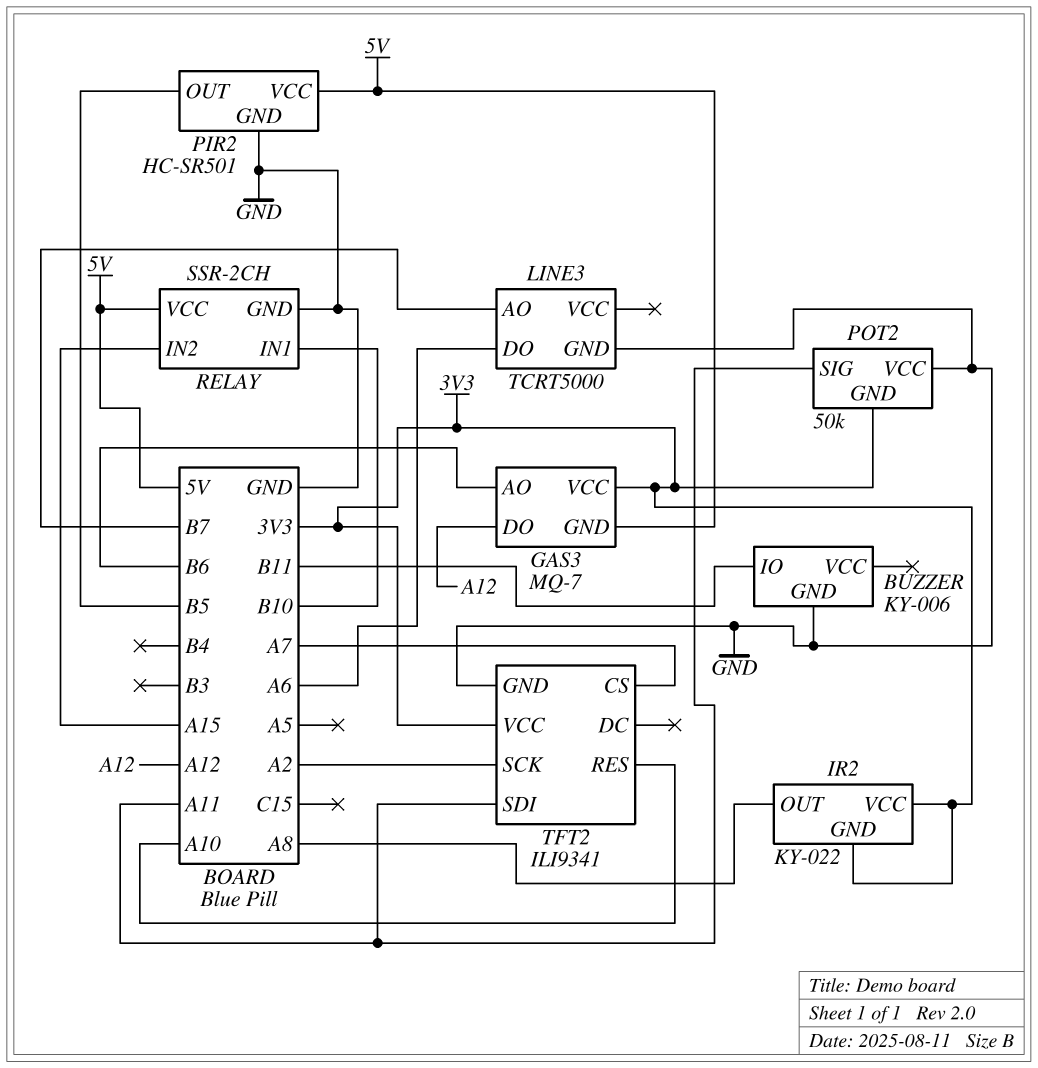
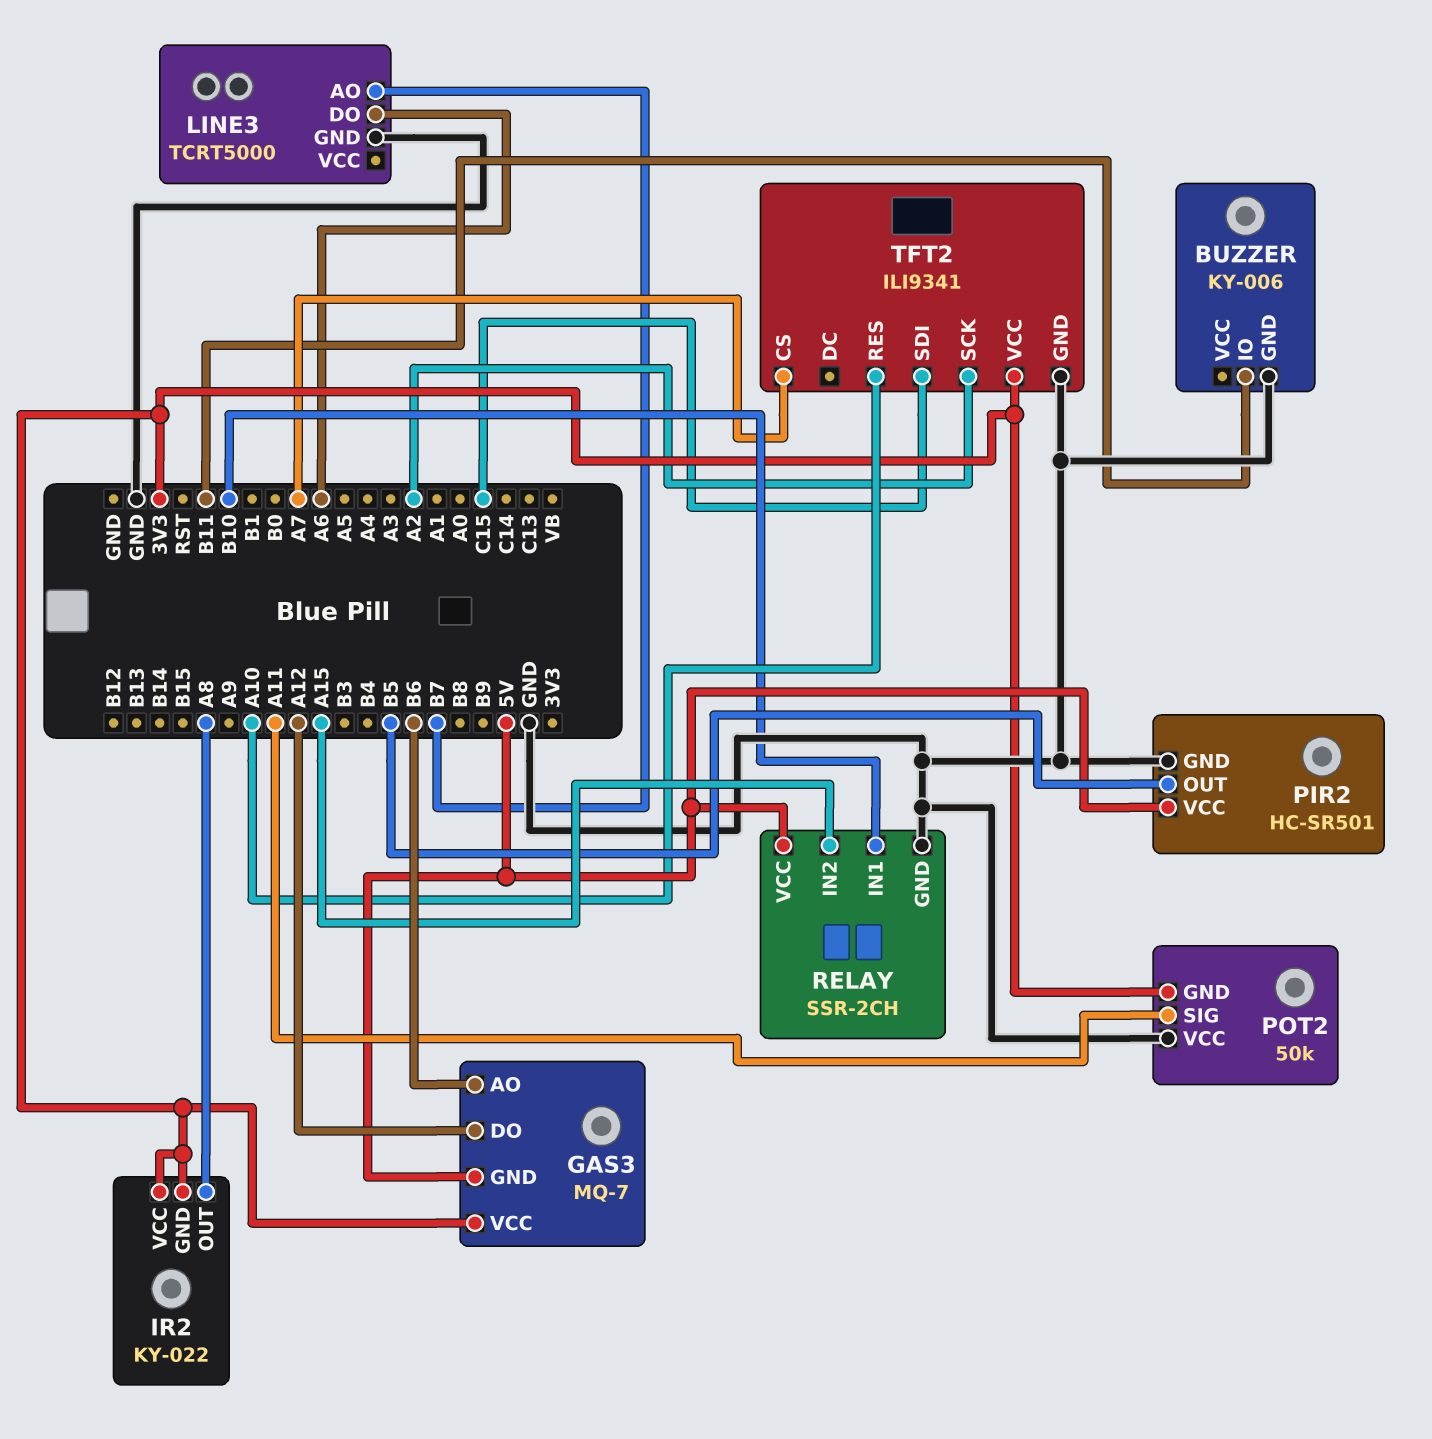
TFT2 pin SDI: A11 -> C15

